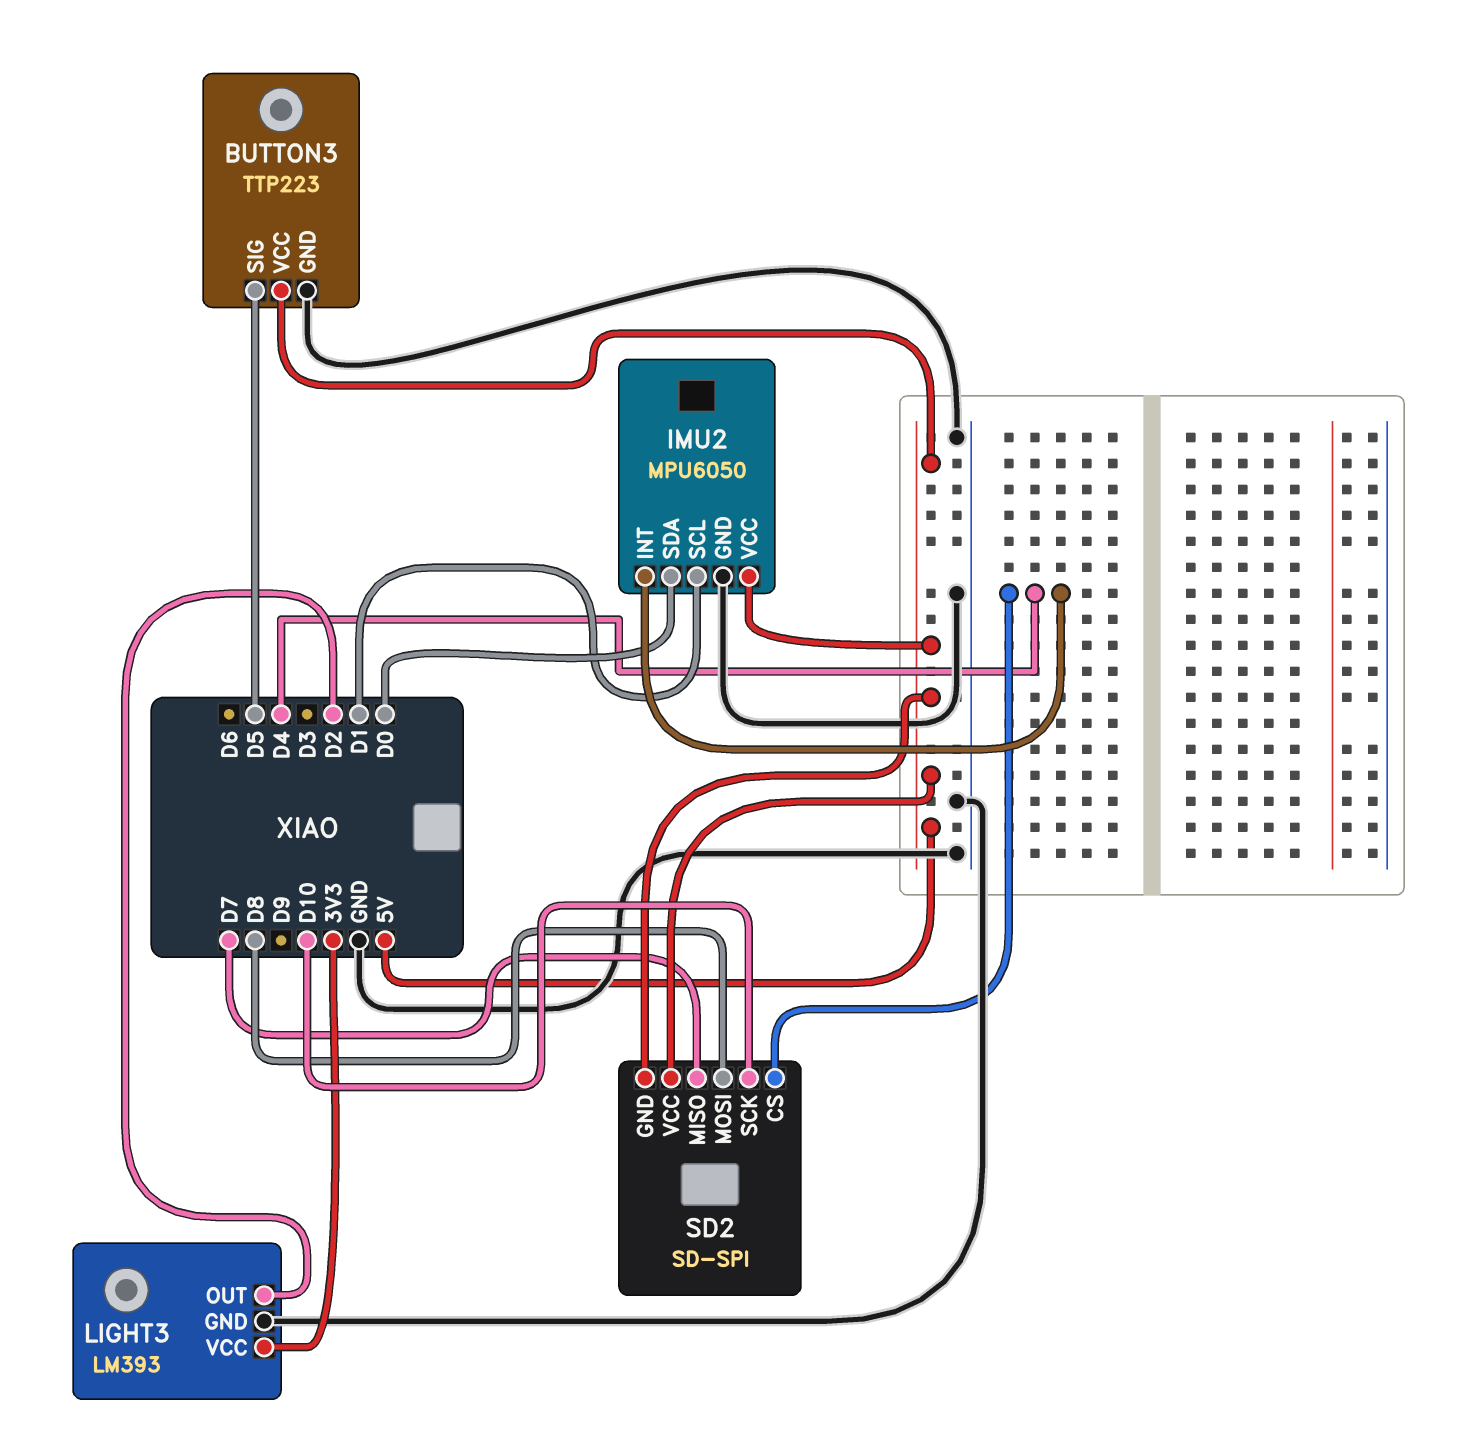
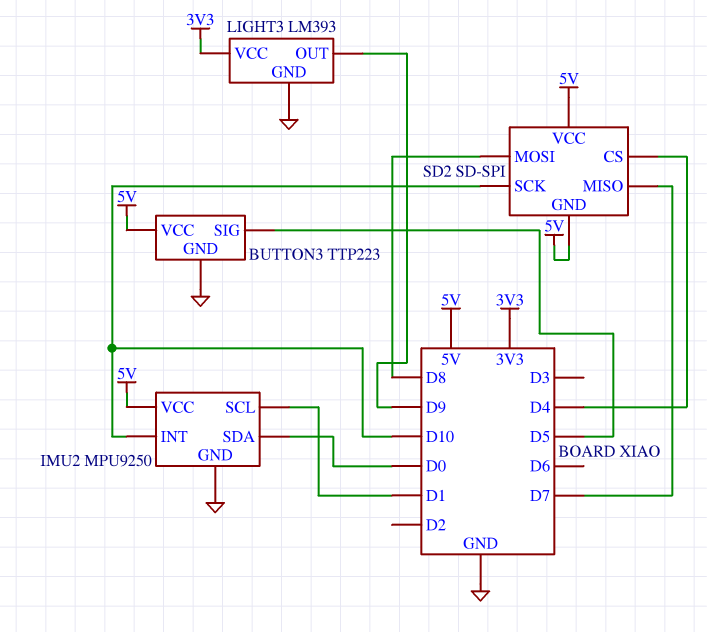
IMU2: MPU6050 -> MPU9250
IMU2 pin INT: D4 -> D10
LIGHT3 pin OUT: D2 -> D9

